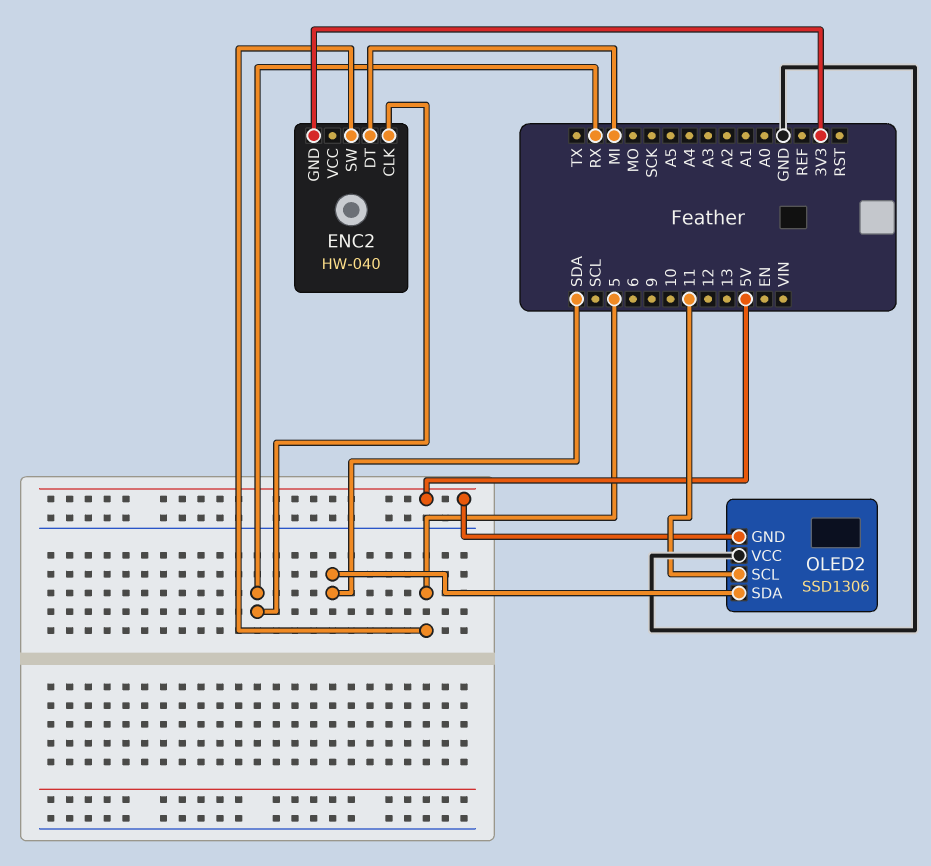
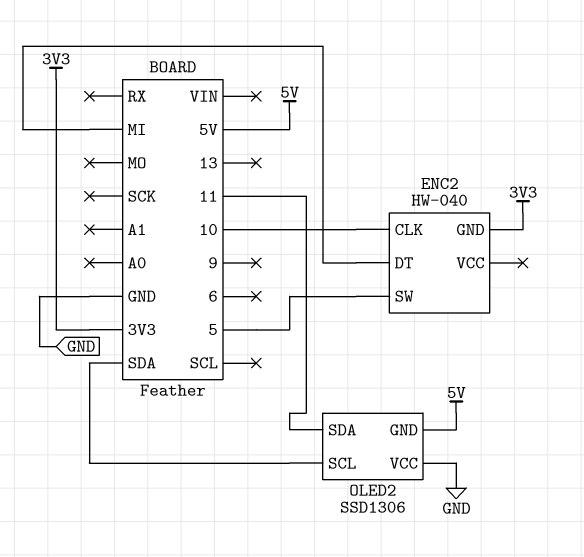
ENC2 pin CLK: RX -> 10
OLED2 pin SCL: 11 -> SDA
OLED2 pin SDA: SDA -> 11

